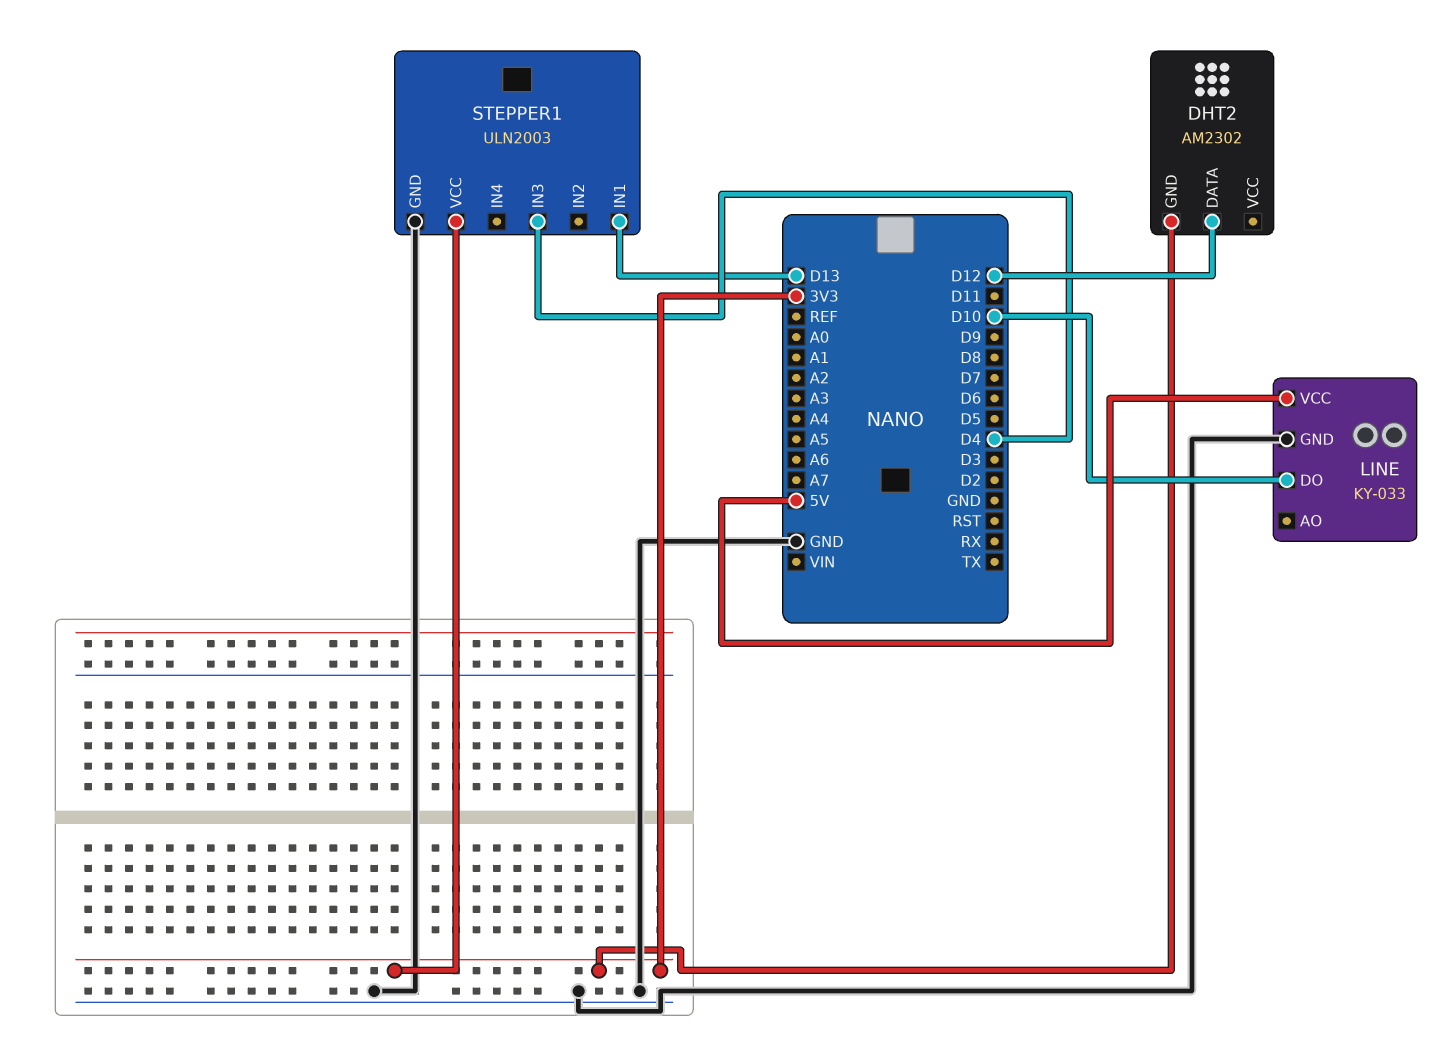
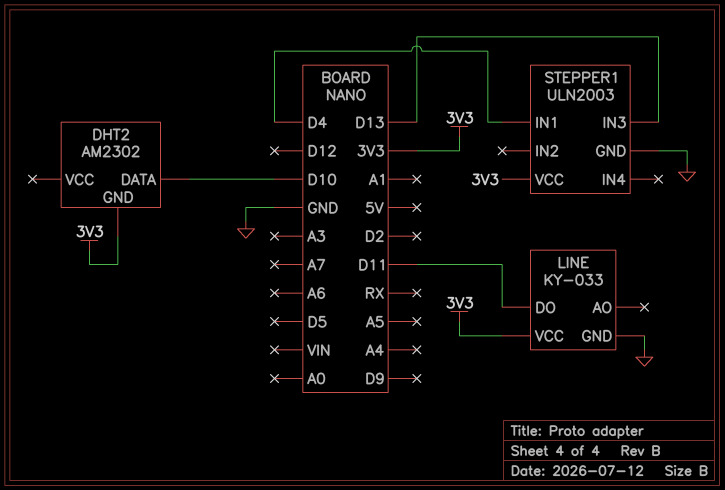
DHT2 pin DATA: D12 -> D10
LINE pin DO: D10 -> D11
LINE pin VCC: 5V -> 3V3
STEPPER1 pin IN1: D13 -> D4
STEPPER1 pin IN3: D4 -> D13

